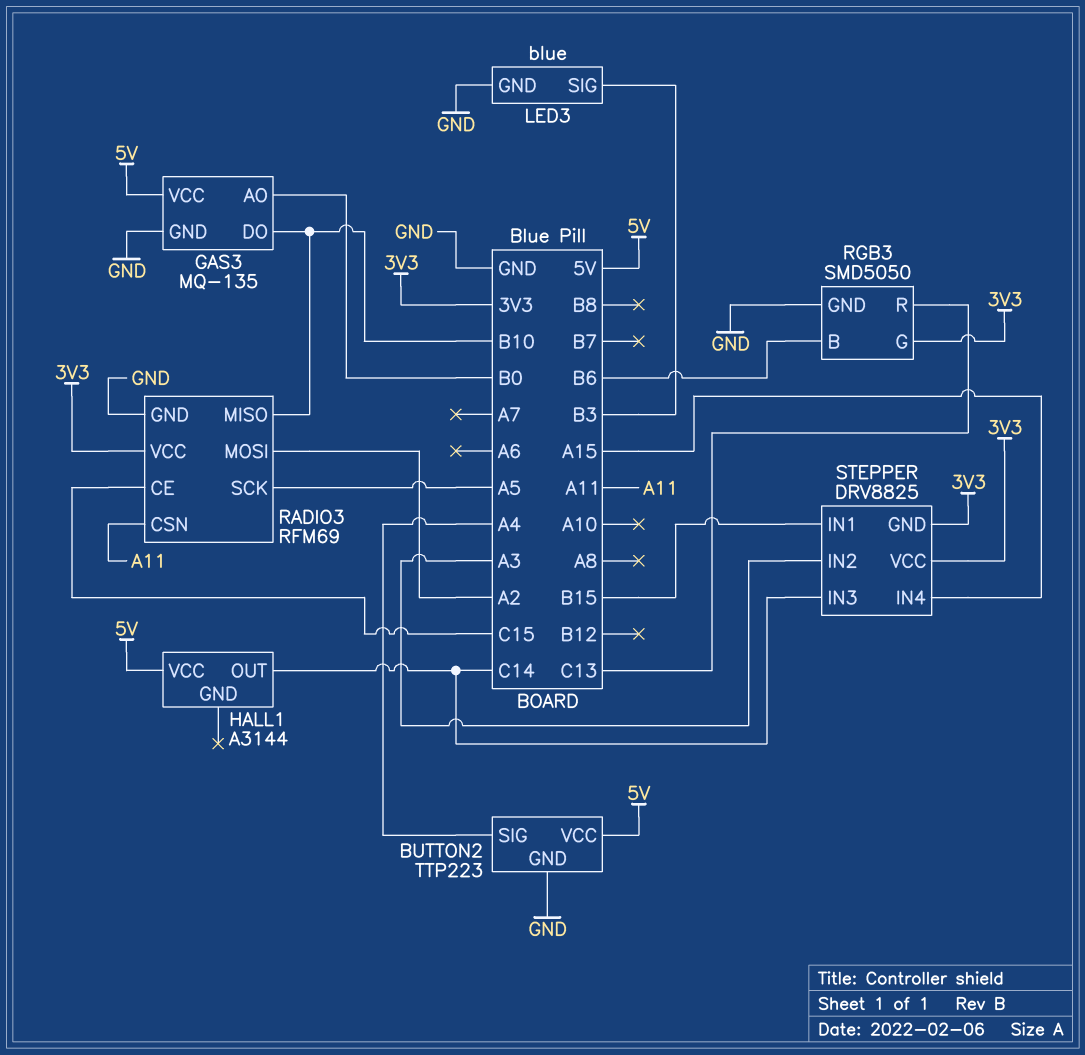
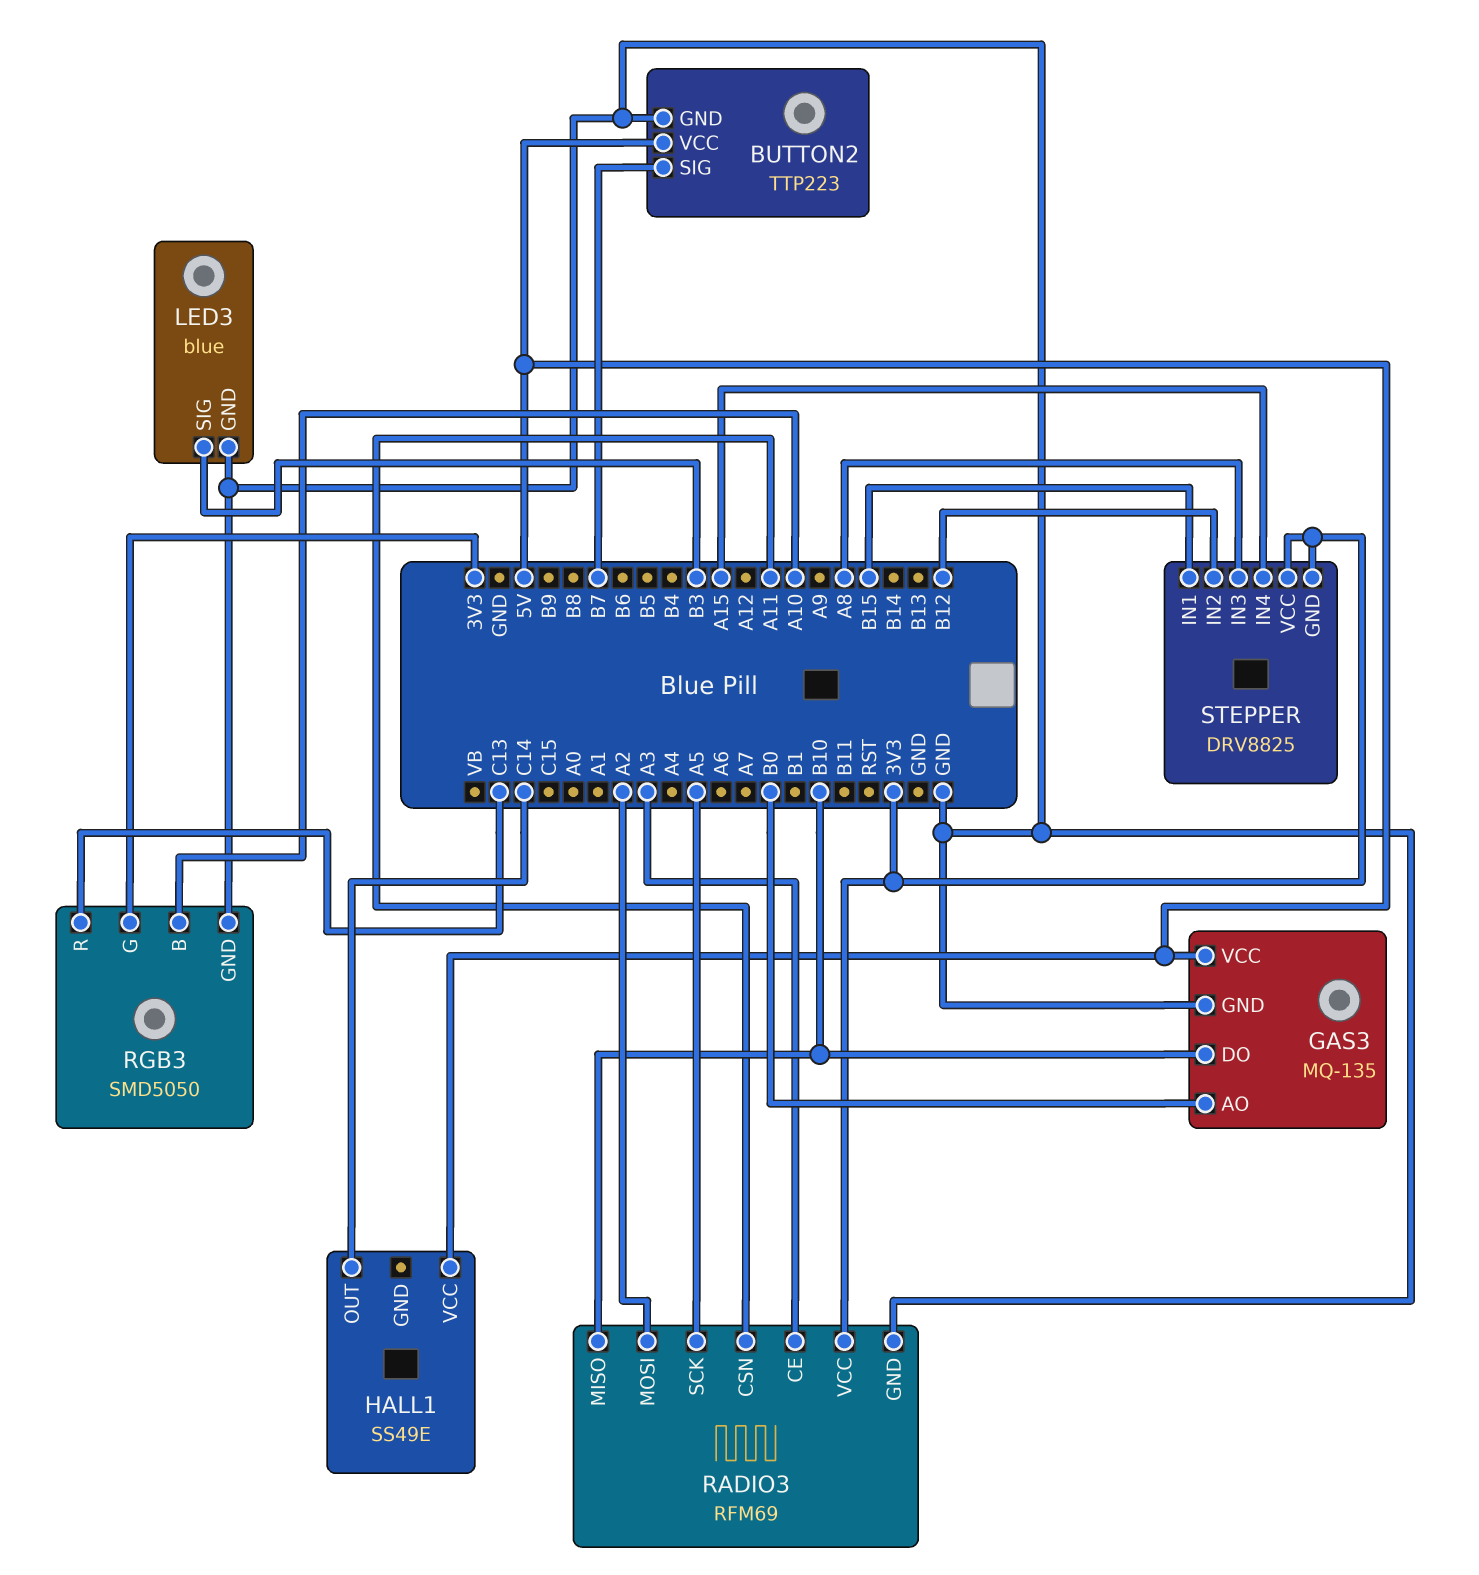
BUTTON2 pin SIG: A4 -> B7
HALL1: A3144 -> SS49E
RADIO3 pin CE: C15 -> A3
RGB3 pin B: B6 -> A10
STEPPER pin IN2: A3 -> B12
STEPPER pin IN3: C14 -> A8

